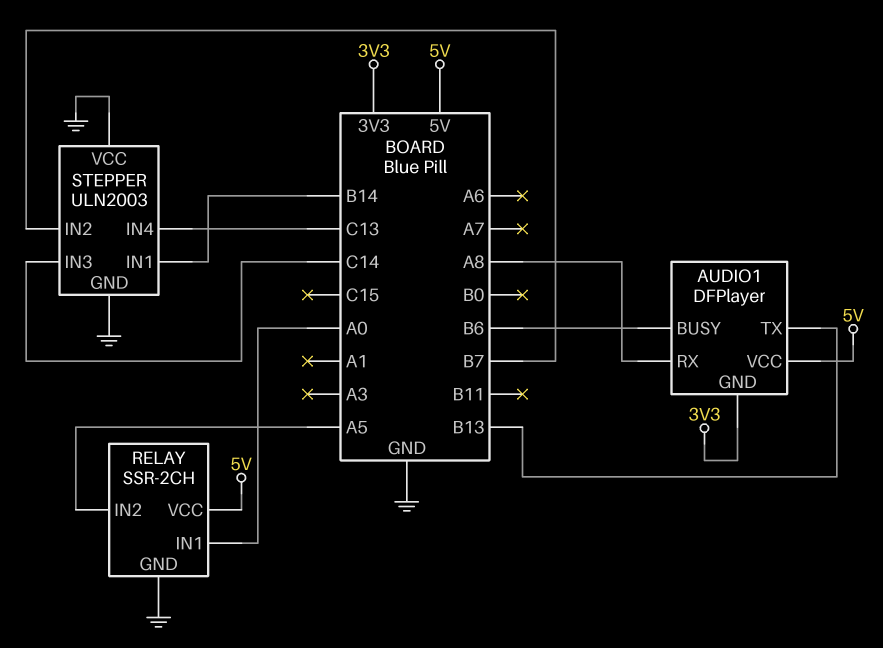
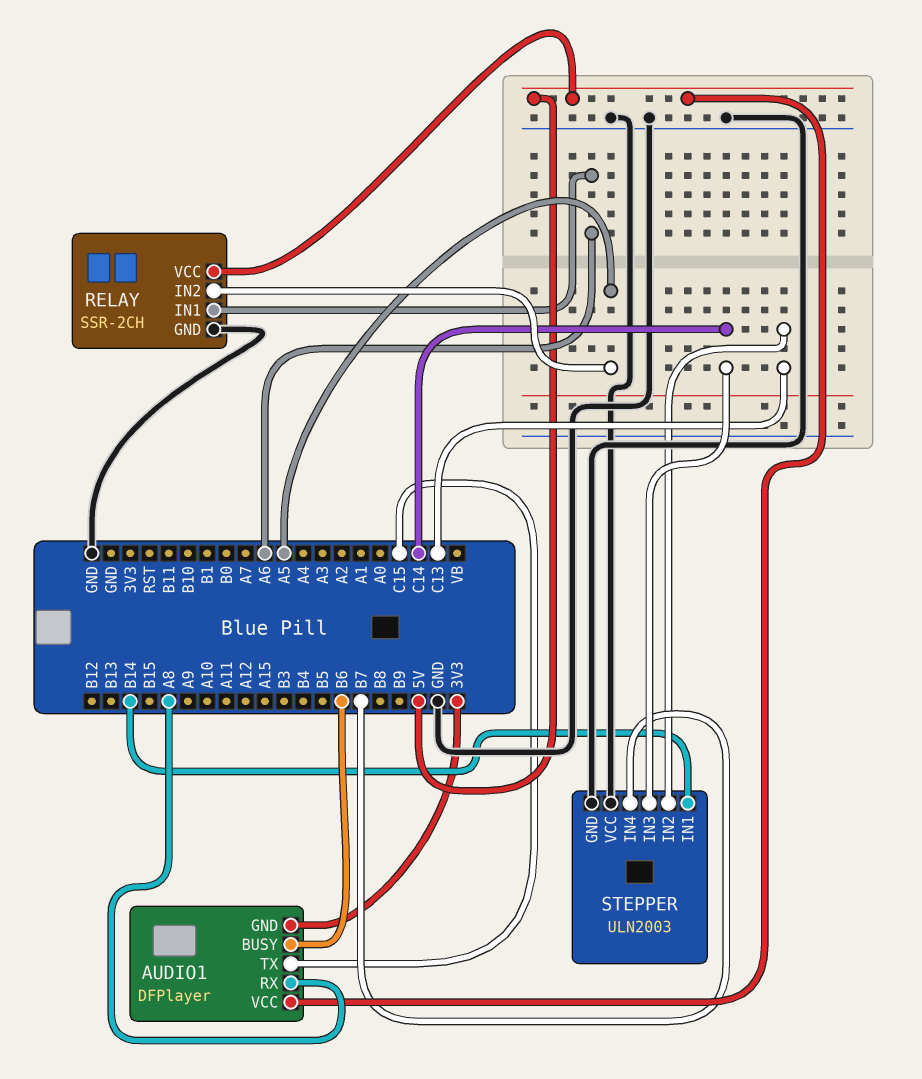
AUDIO1 pin TX: B13 -> C15
RELAY pin IN1: A0 -> A6
STEPPER pin IN2: B7 -> C13
STEPPER pin IN4: C13 -> B7

